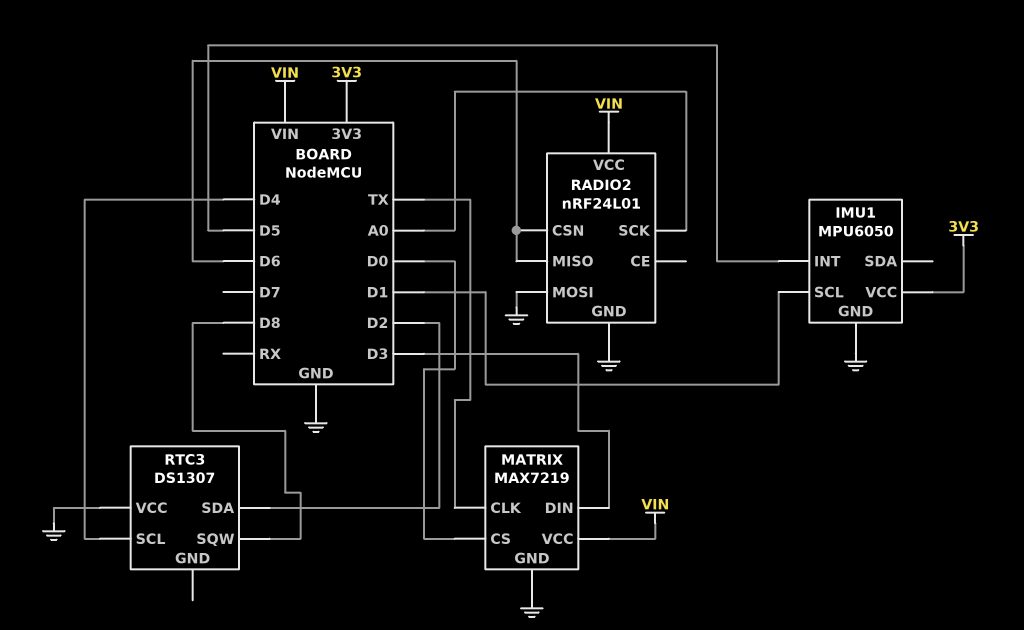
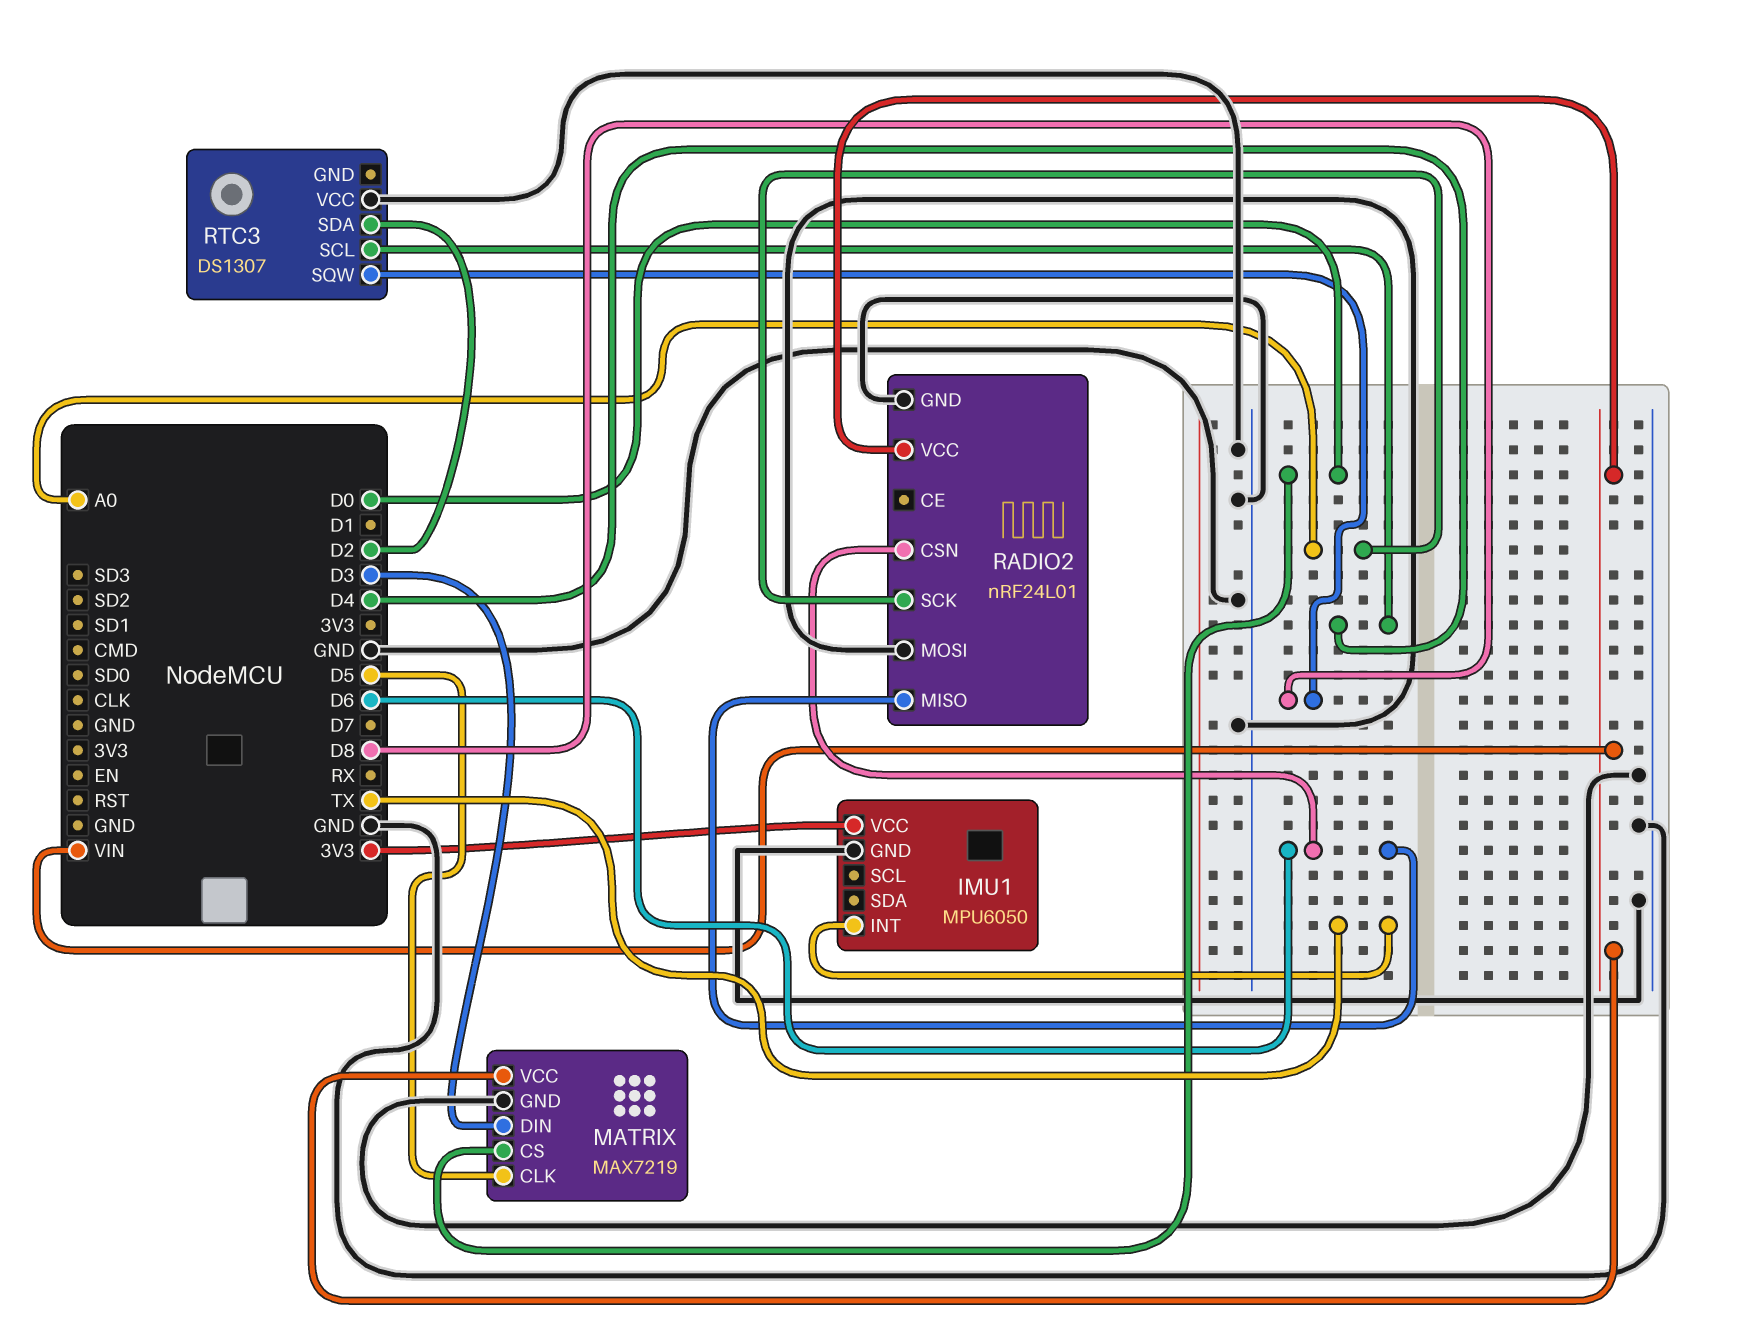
IMU1 pin INT: D5 -> TX
IMU1 pin SCL: D1 -> none
MATRIX pin CLK: TX -> D5

